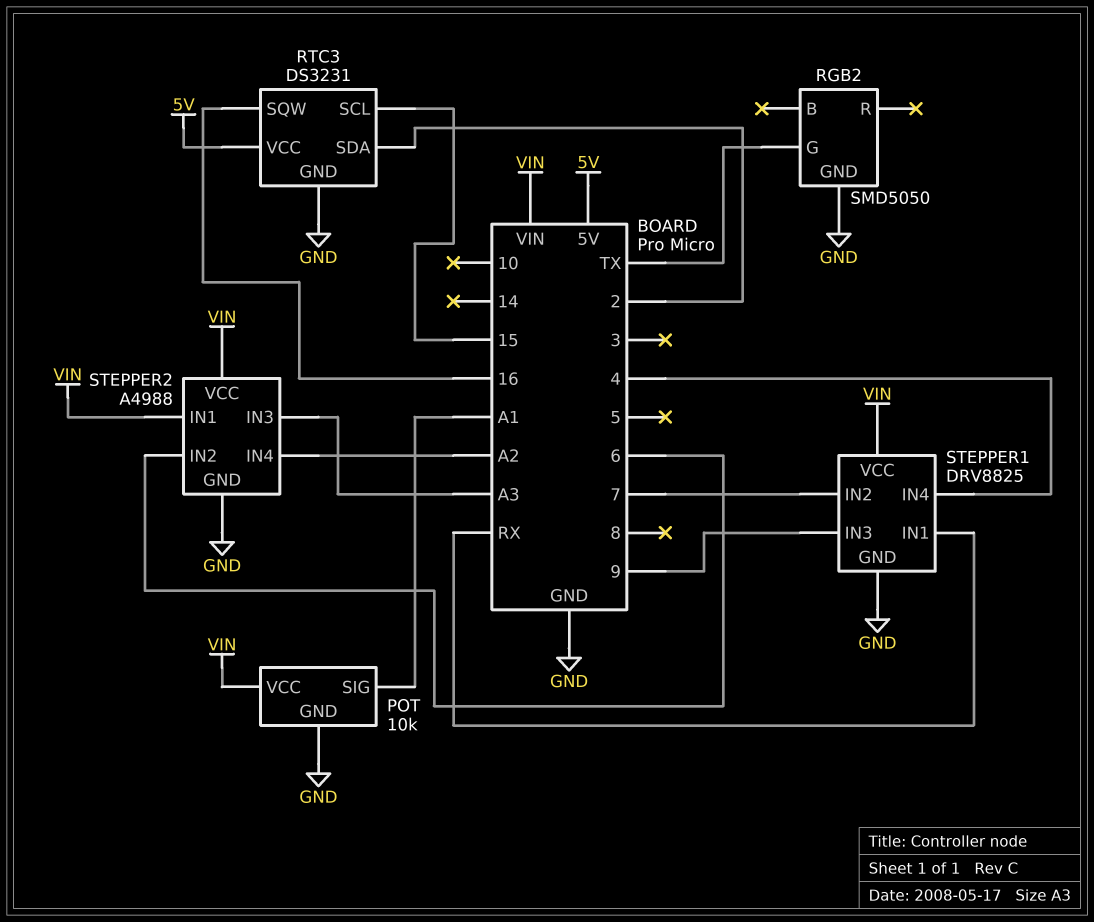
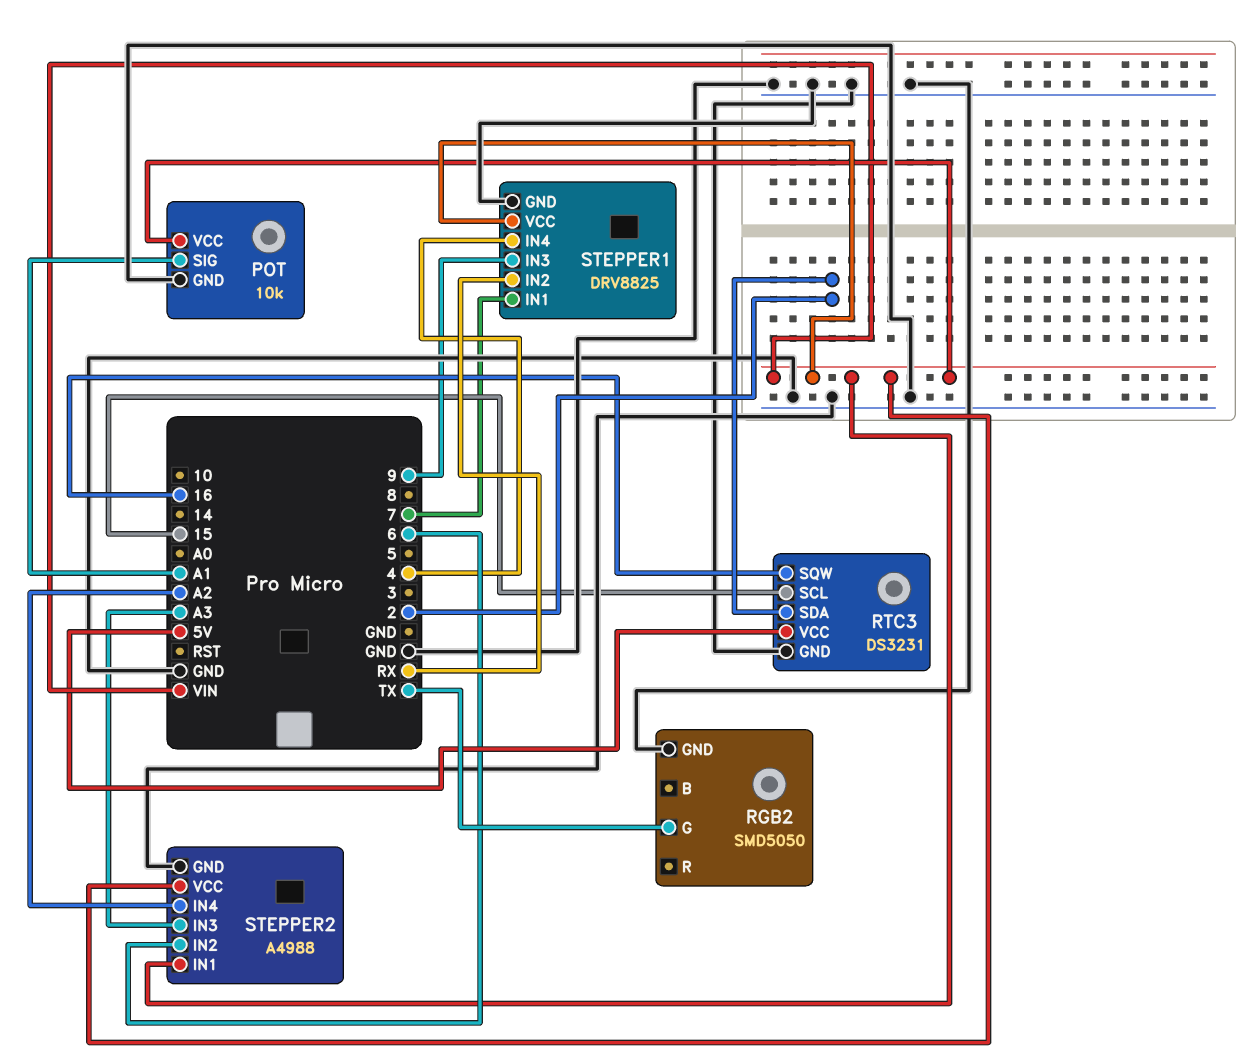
STEPPER1 pin IN1: RX -> 7
STEPPER1 pin IN2: 7 -> RX

